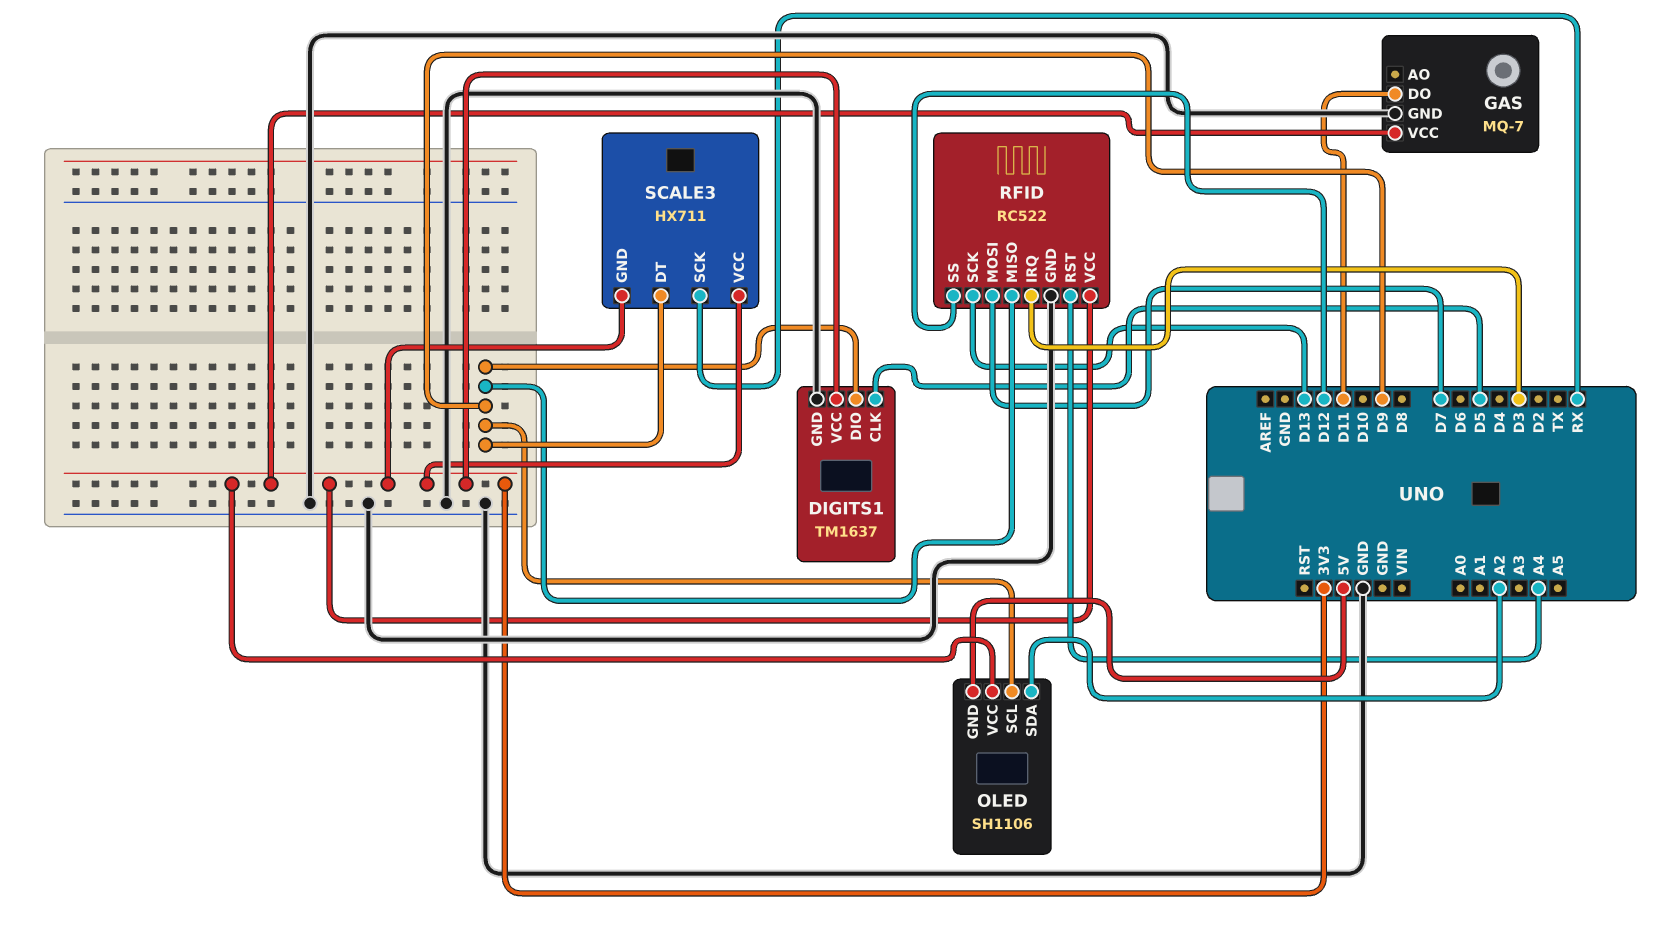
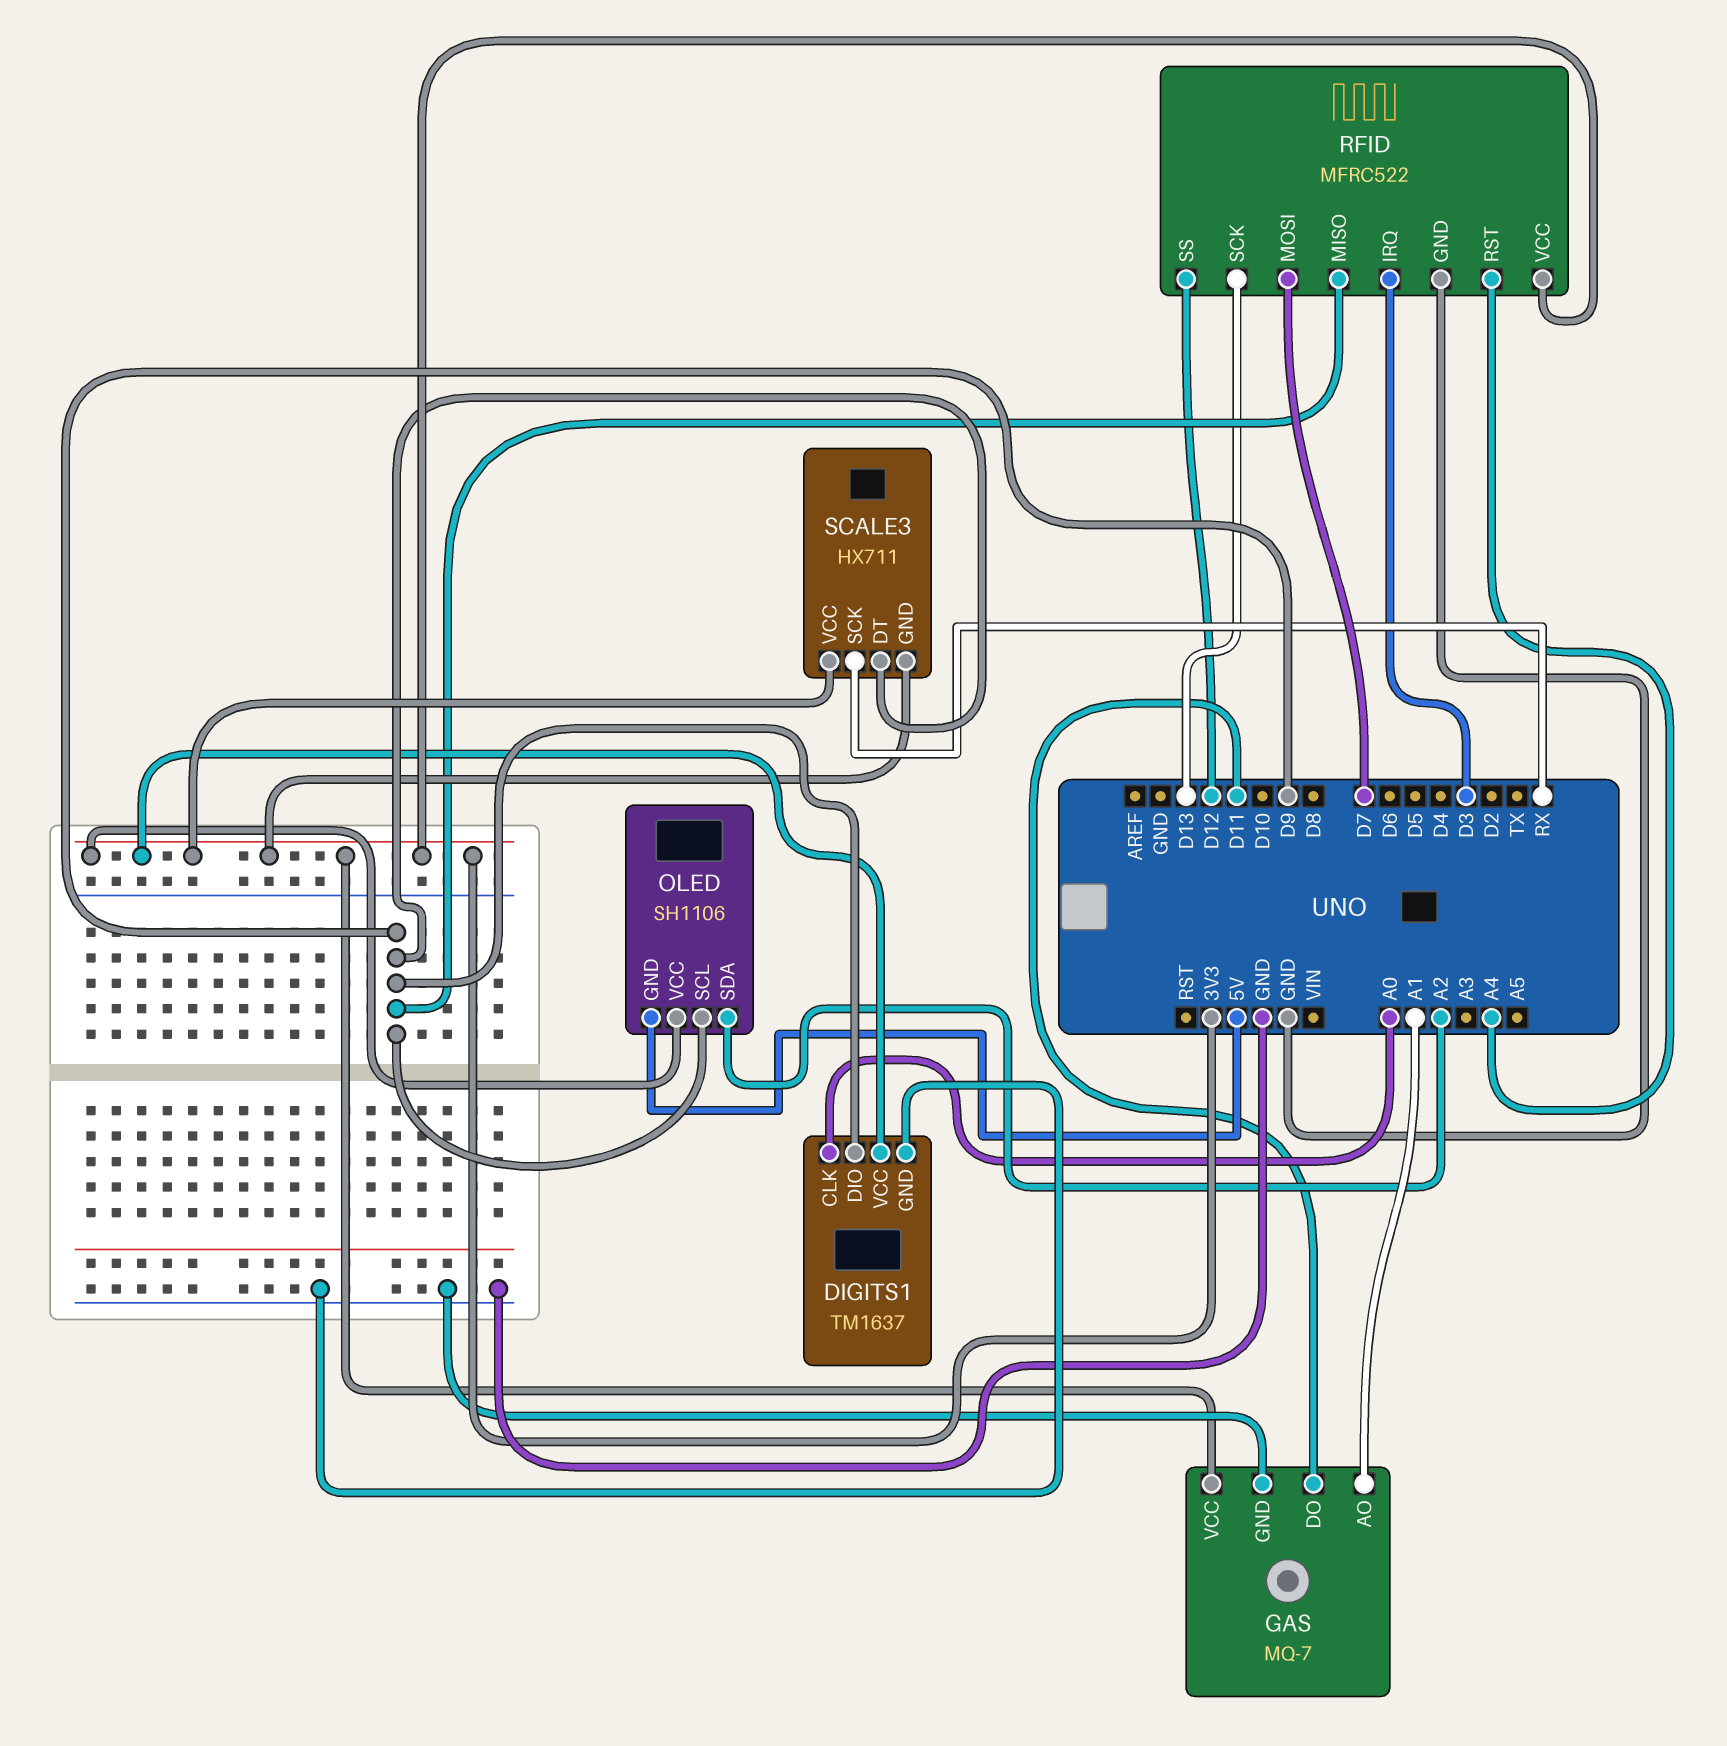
DIGITS1 pin CLK: D5 -> A0
GAS pin AO: none -> A1
RFID: RC522 -> MFRC522

